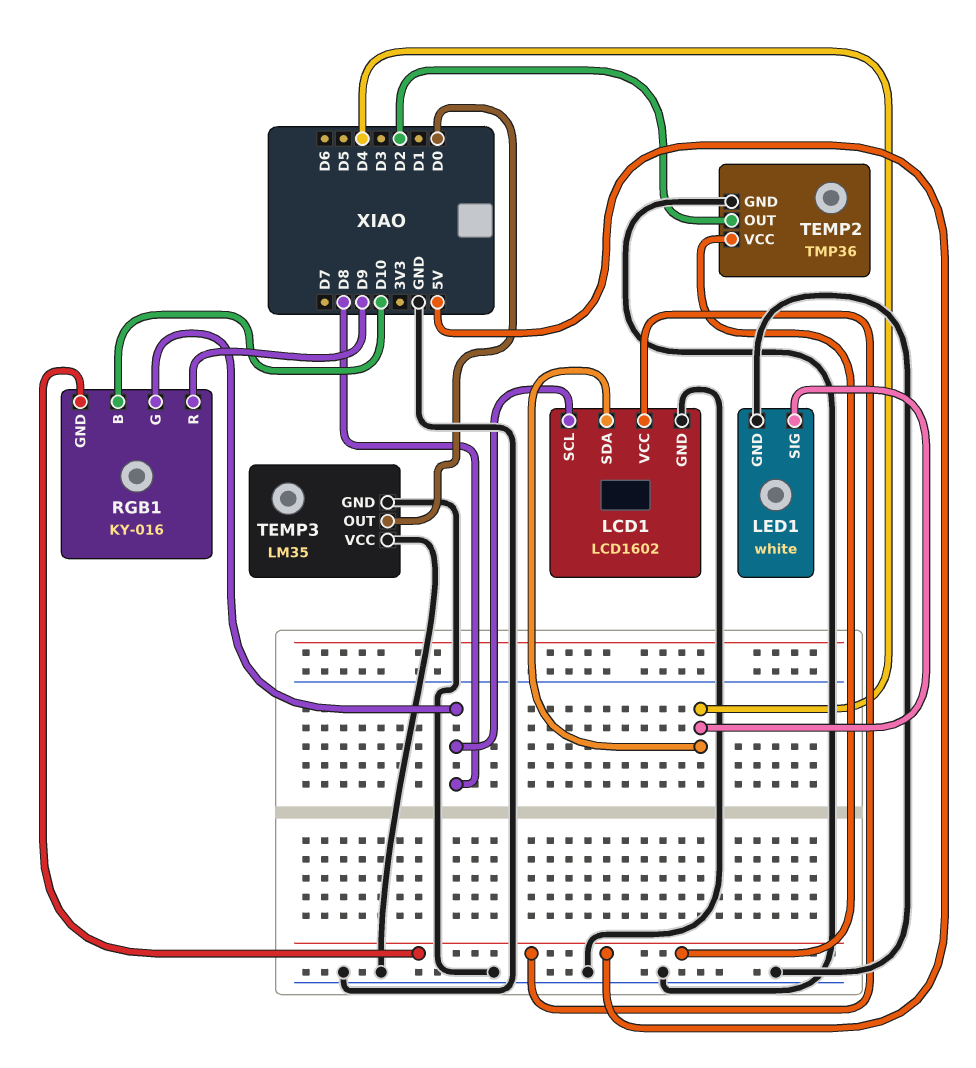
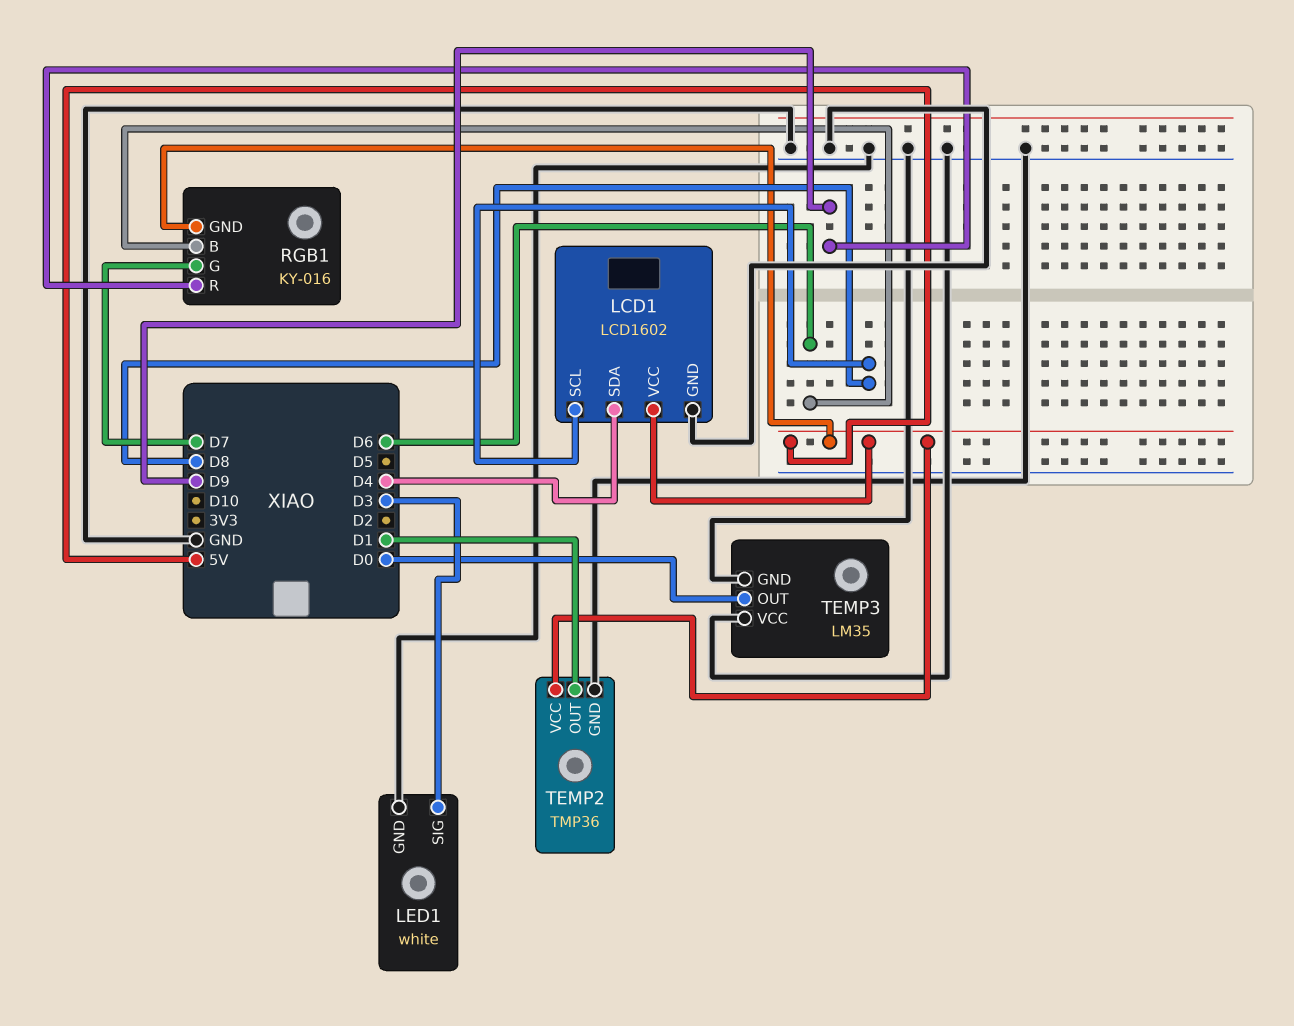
LED1 pin SIG: D4 -> D3
RGB1 pin B: D10 -> D6
RGB1 pin G: D8 -> D7
TEMP2 pin OUT: D2 -> D1

